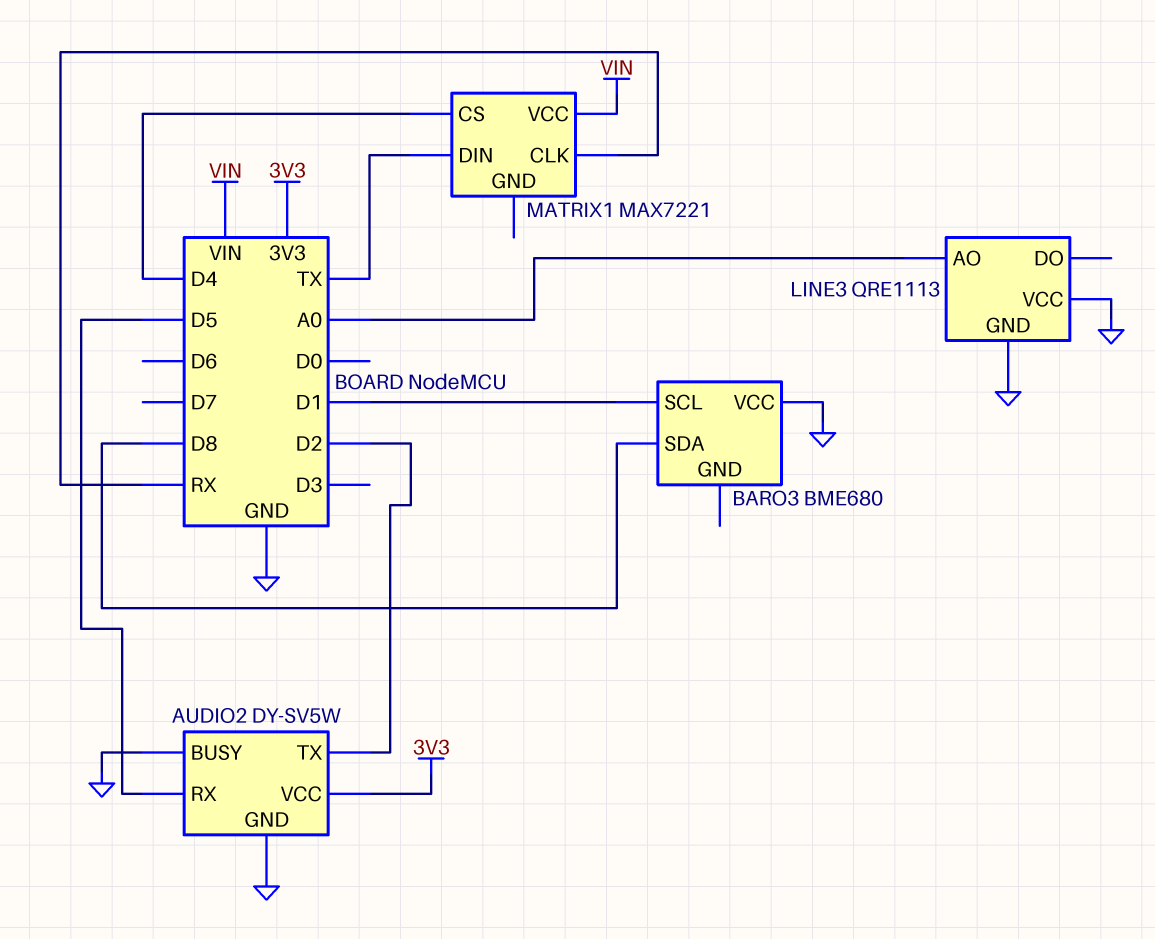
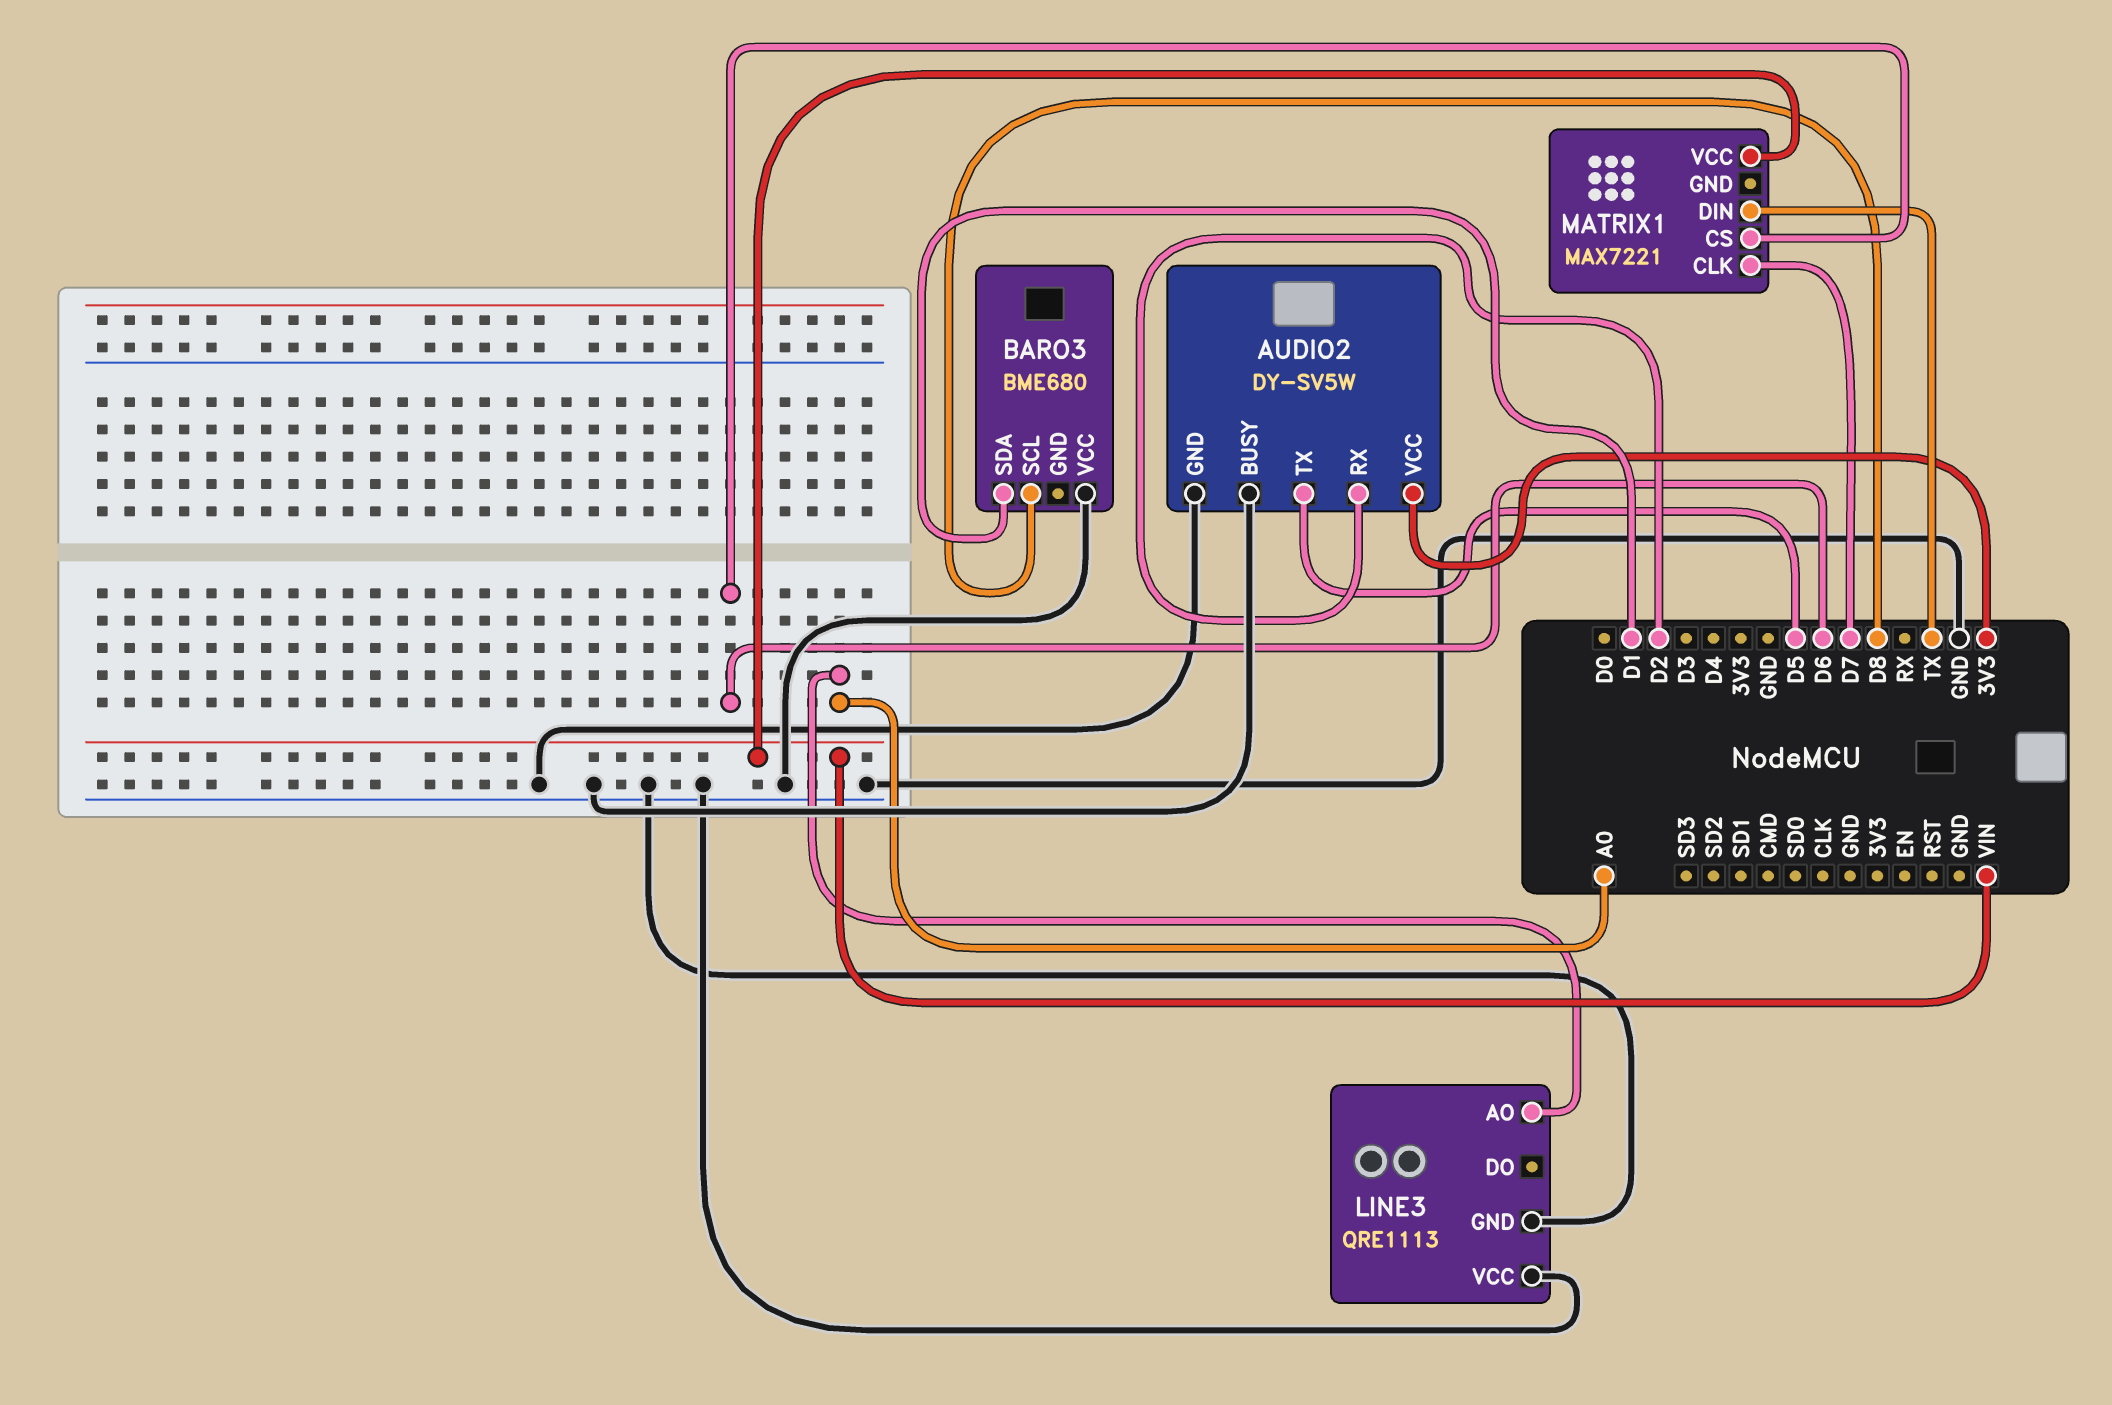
AUDIO2 pin RX: D5 -> D2
AUDIO2 pin TX: D2 -> D5
BARO3 pin SCL: D1 -> D8
BARO3 pin SDA: D8 -> D1
MATRIX1 pin CLK: RX -> D7
MATRIX1 pin CS: D4 -> D6

